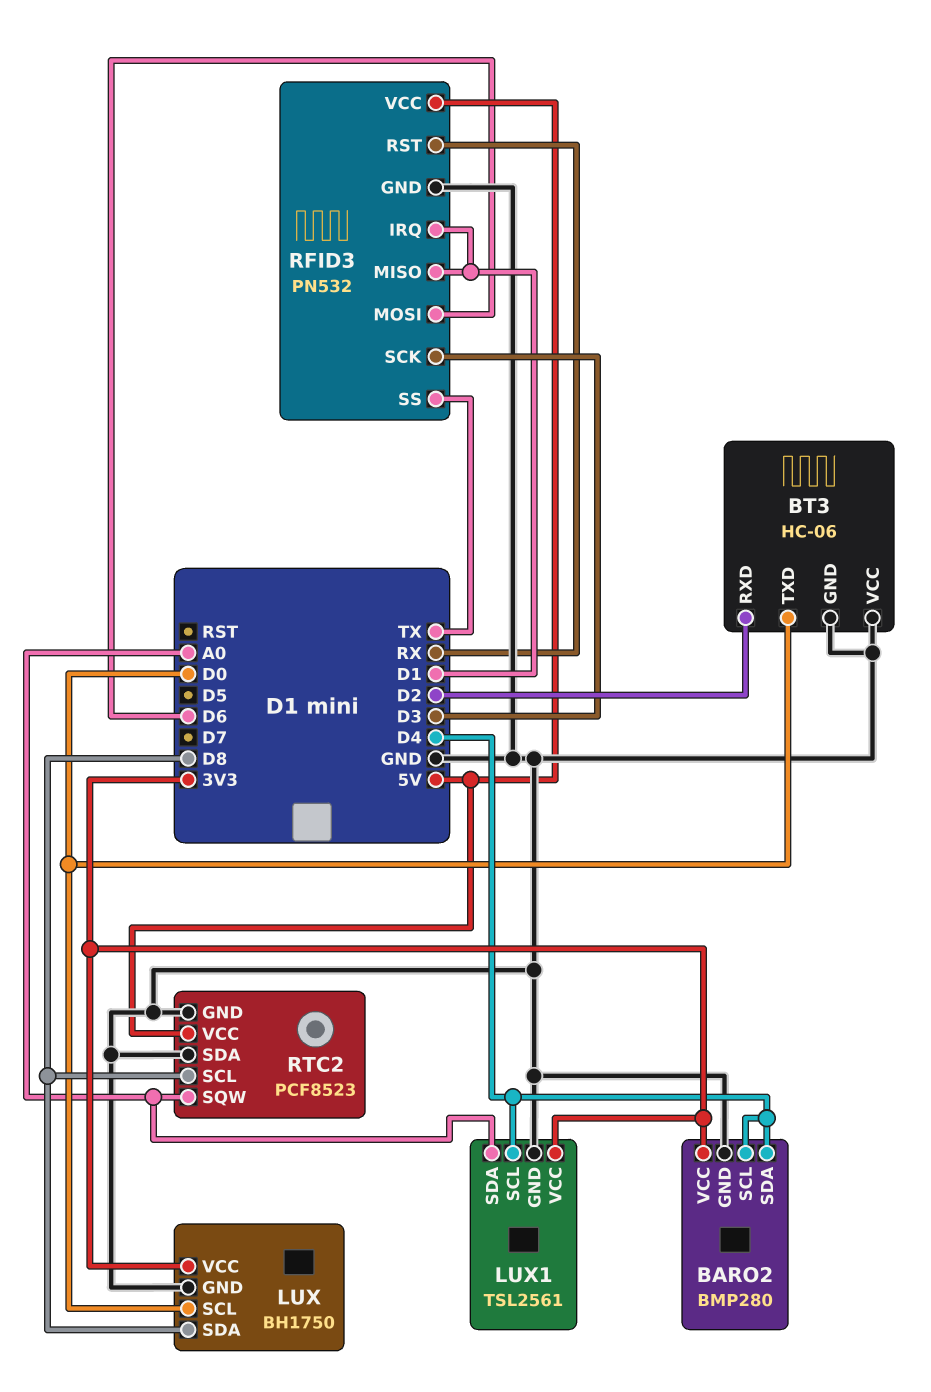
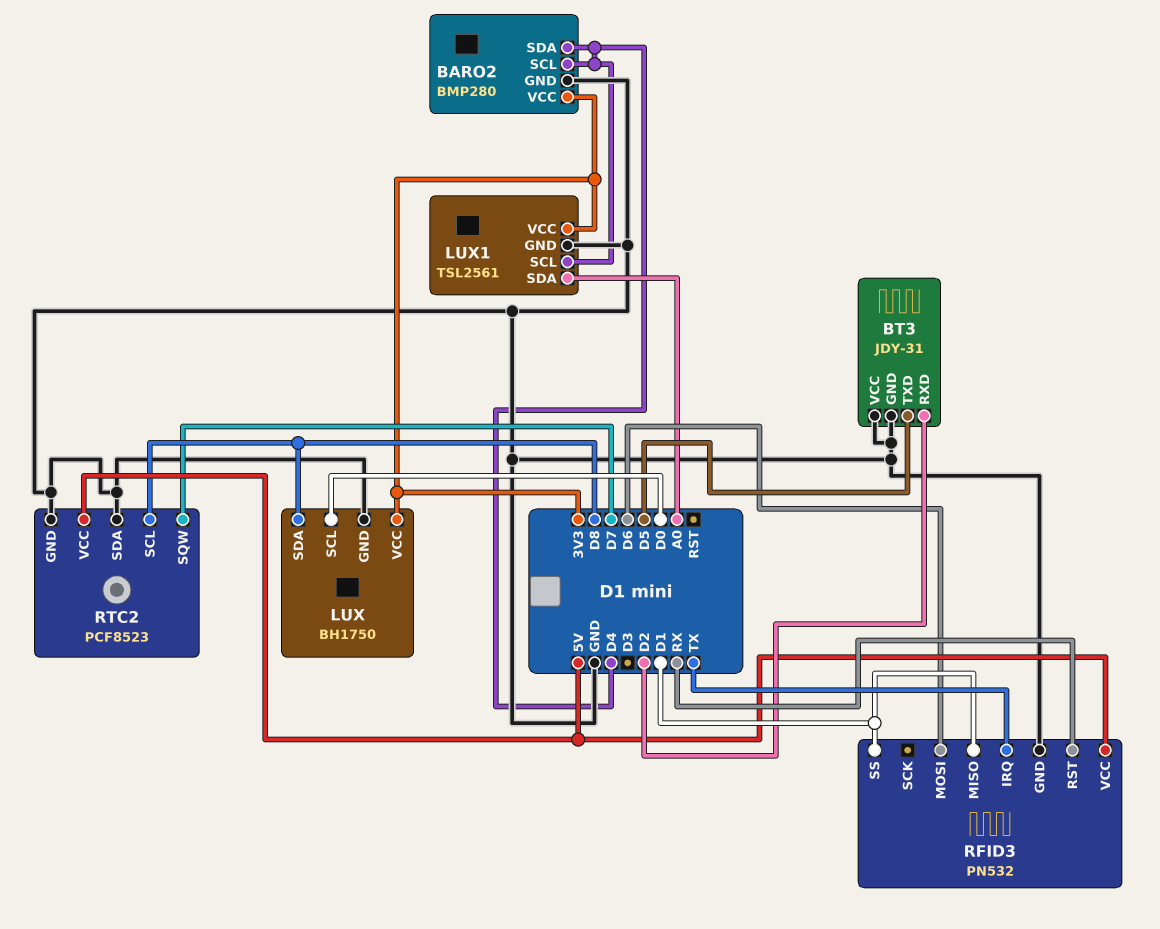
BT3: HC-06 -> JDY-31
BT3 pin TXD: D0 -> D5
RFID3 pin IRQ: D1 -> TX
RFID3 pin SCK: D3 -> none
RFID3 pin SS: TX -> D1
RTC2 pin SQW: A0 -> D7

